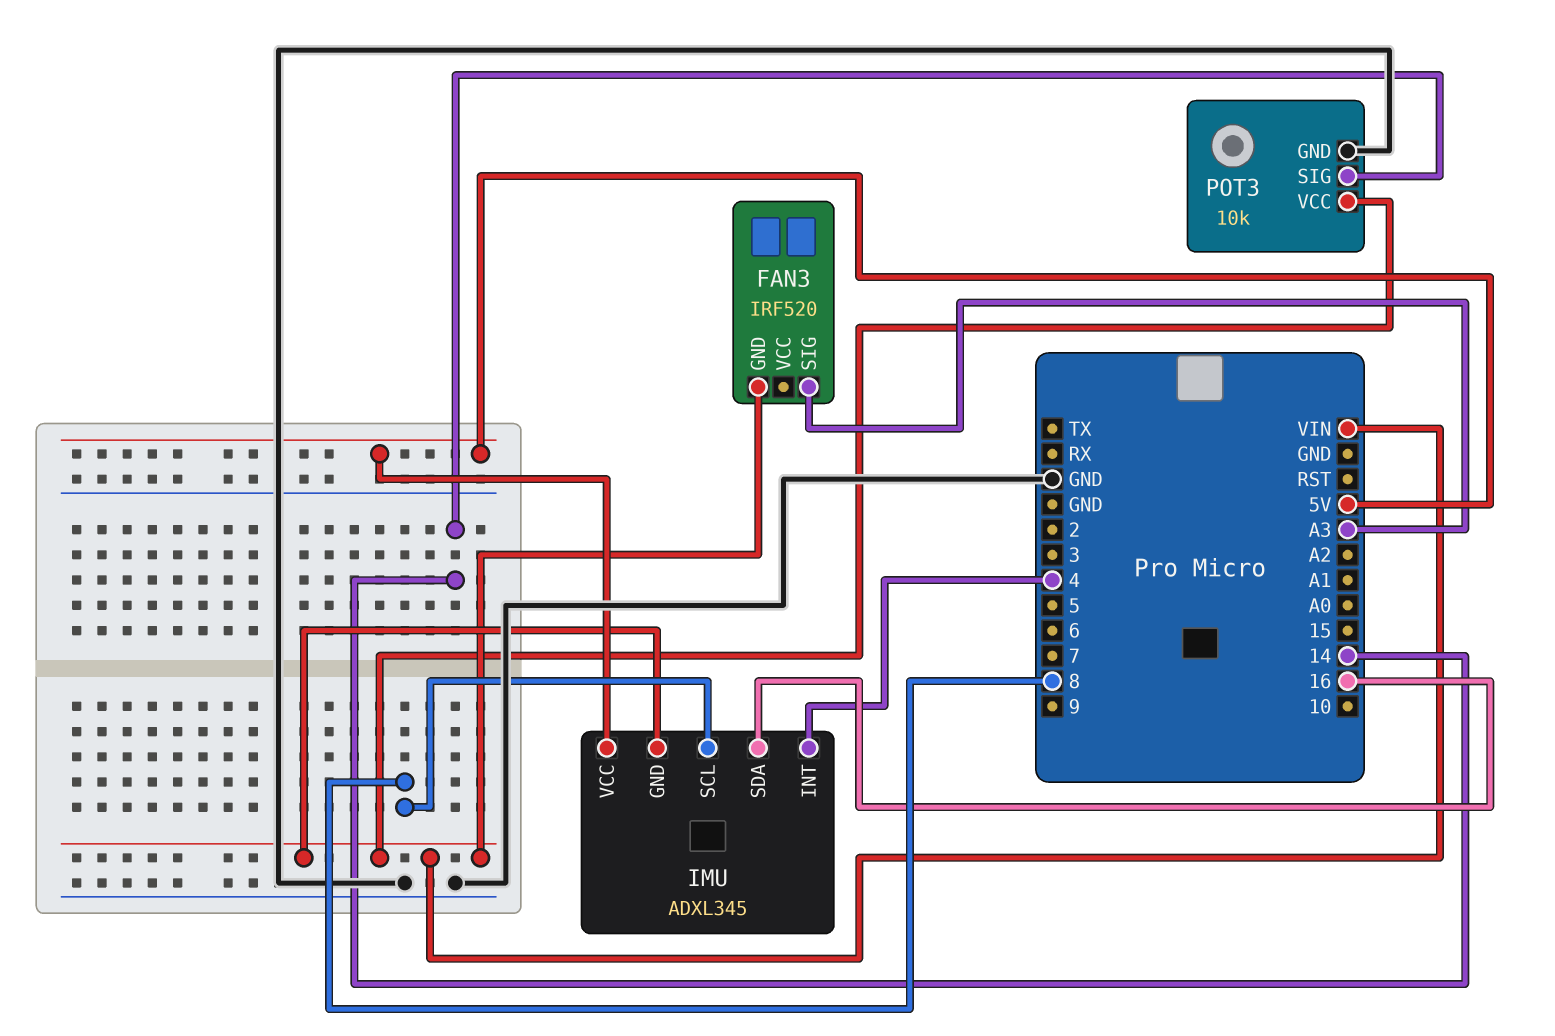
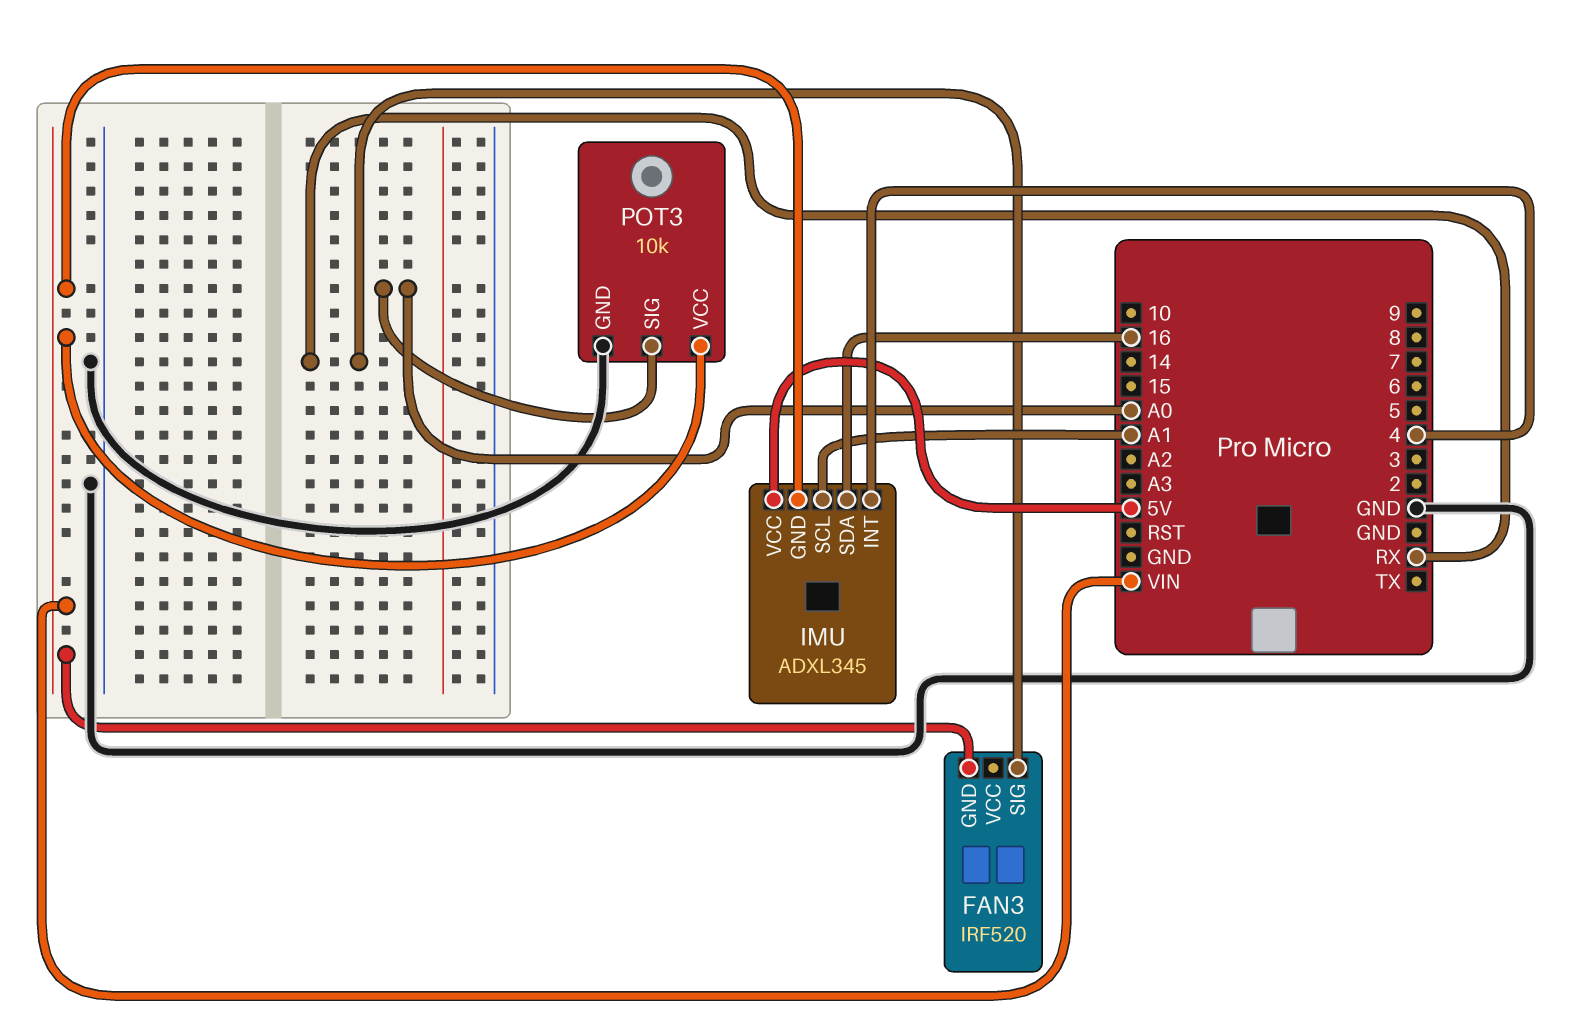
FAN3 pin SIG: A3 -> RX
IMU pin SCL: 8 -> A1
POT3 pin SIG: 14 -> A0

